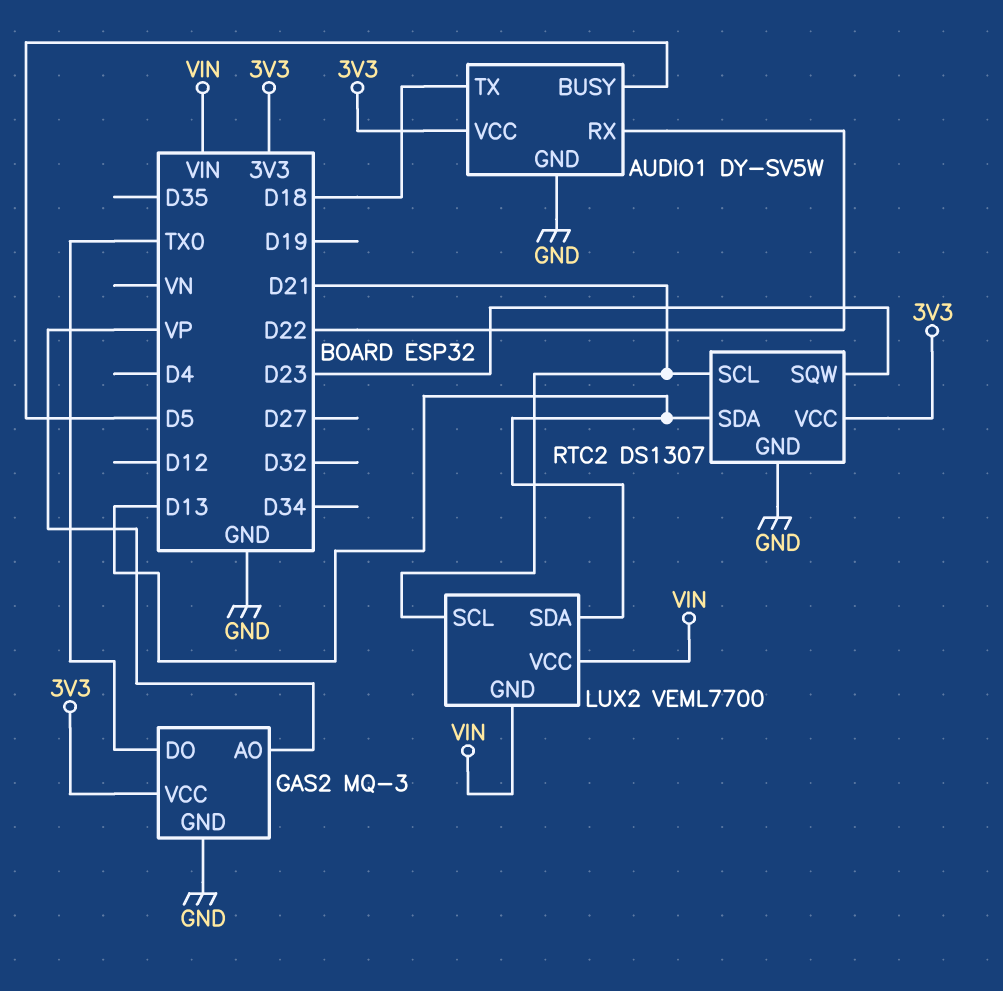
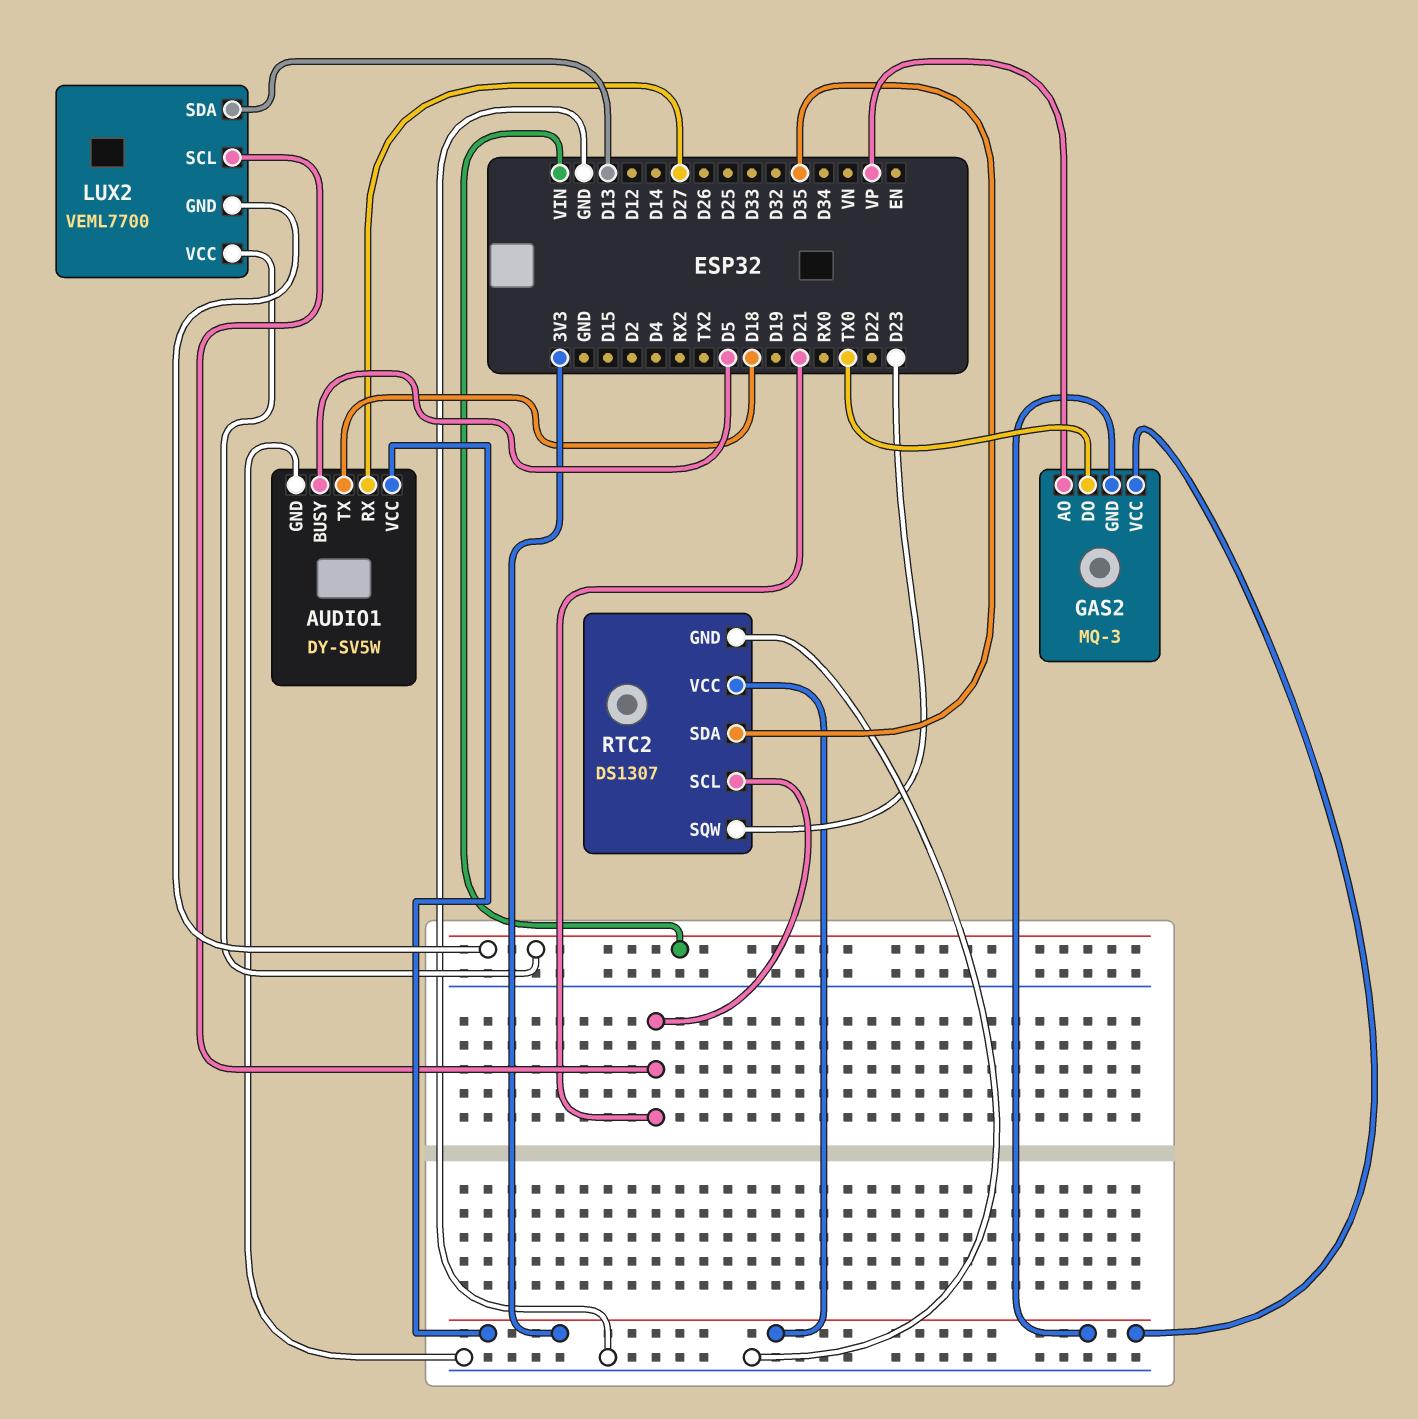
AUDIO1 pin RX: D22 -> D27
GAS2 pin GND: GND -> 3V3
RTC2 pin SDA: D13 -> D35

